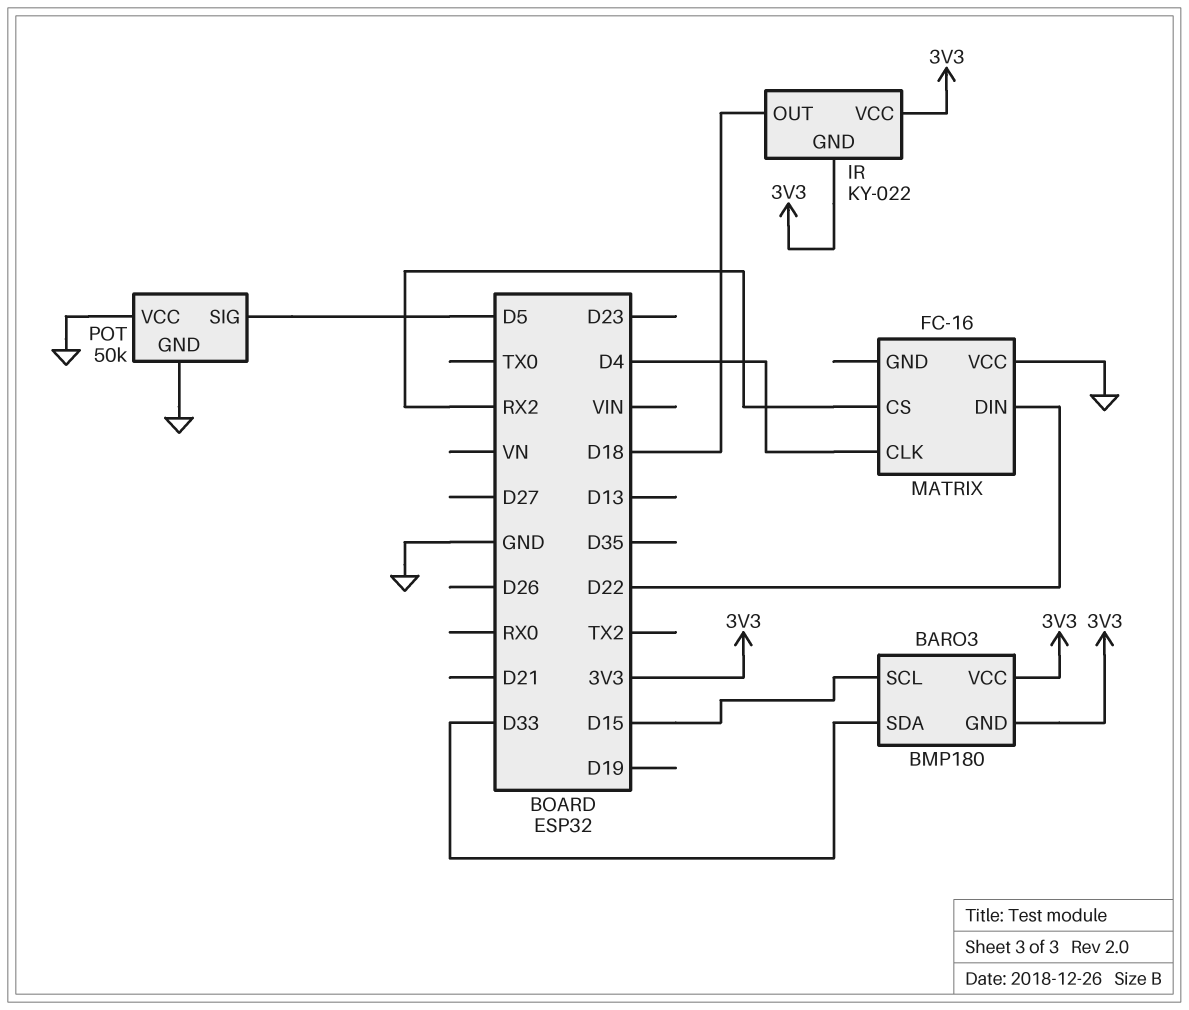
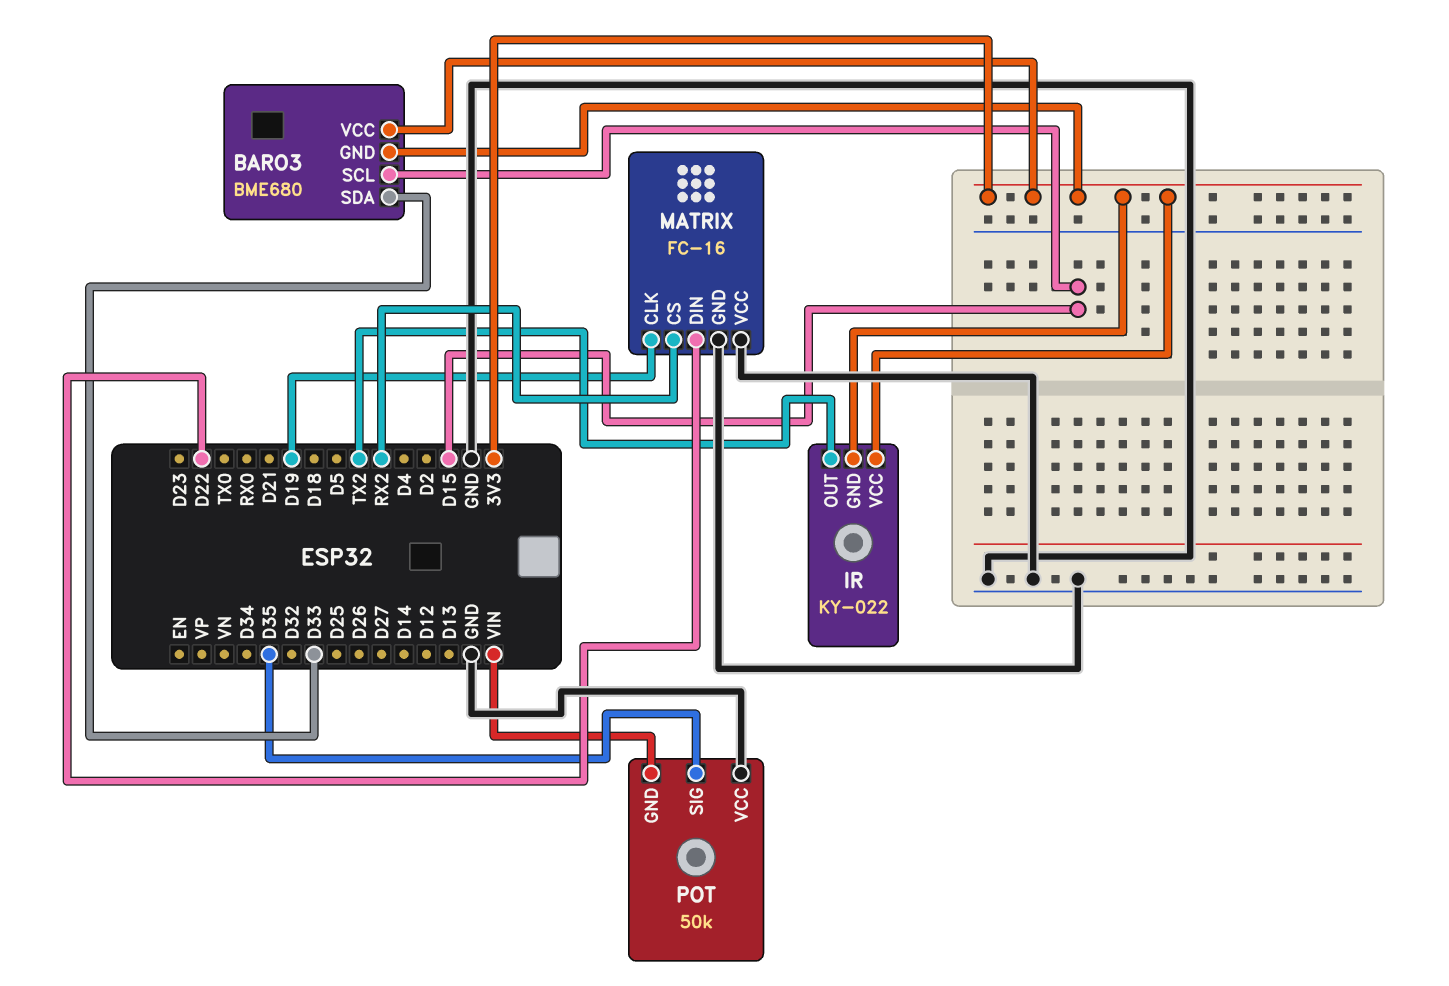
BARO3: BMP180 -> BME680
IR pin OUT: D18 -> TX2
MATRIX pin CLK: D4 -> D19
MATRIX pin GND: none -> GND
POT pin GND: GND -> VIN
POT pin SIG: D5 -> D35

